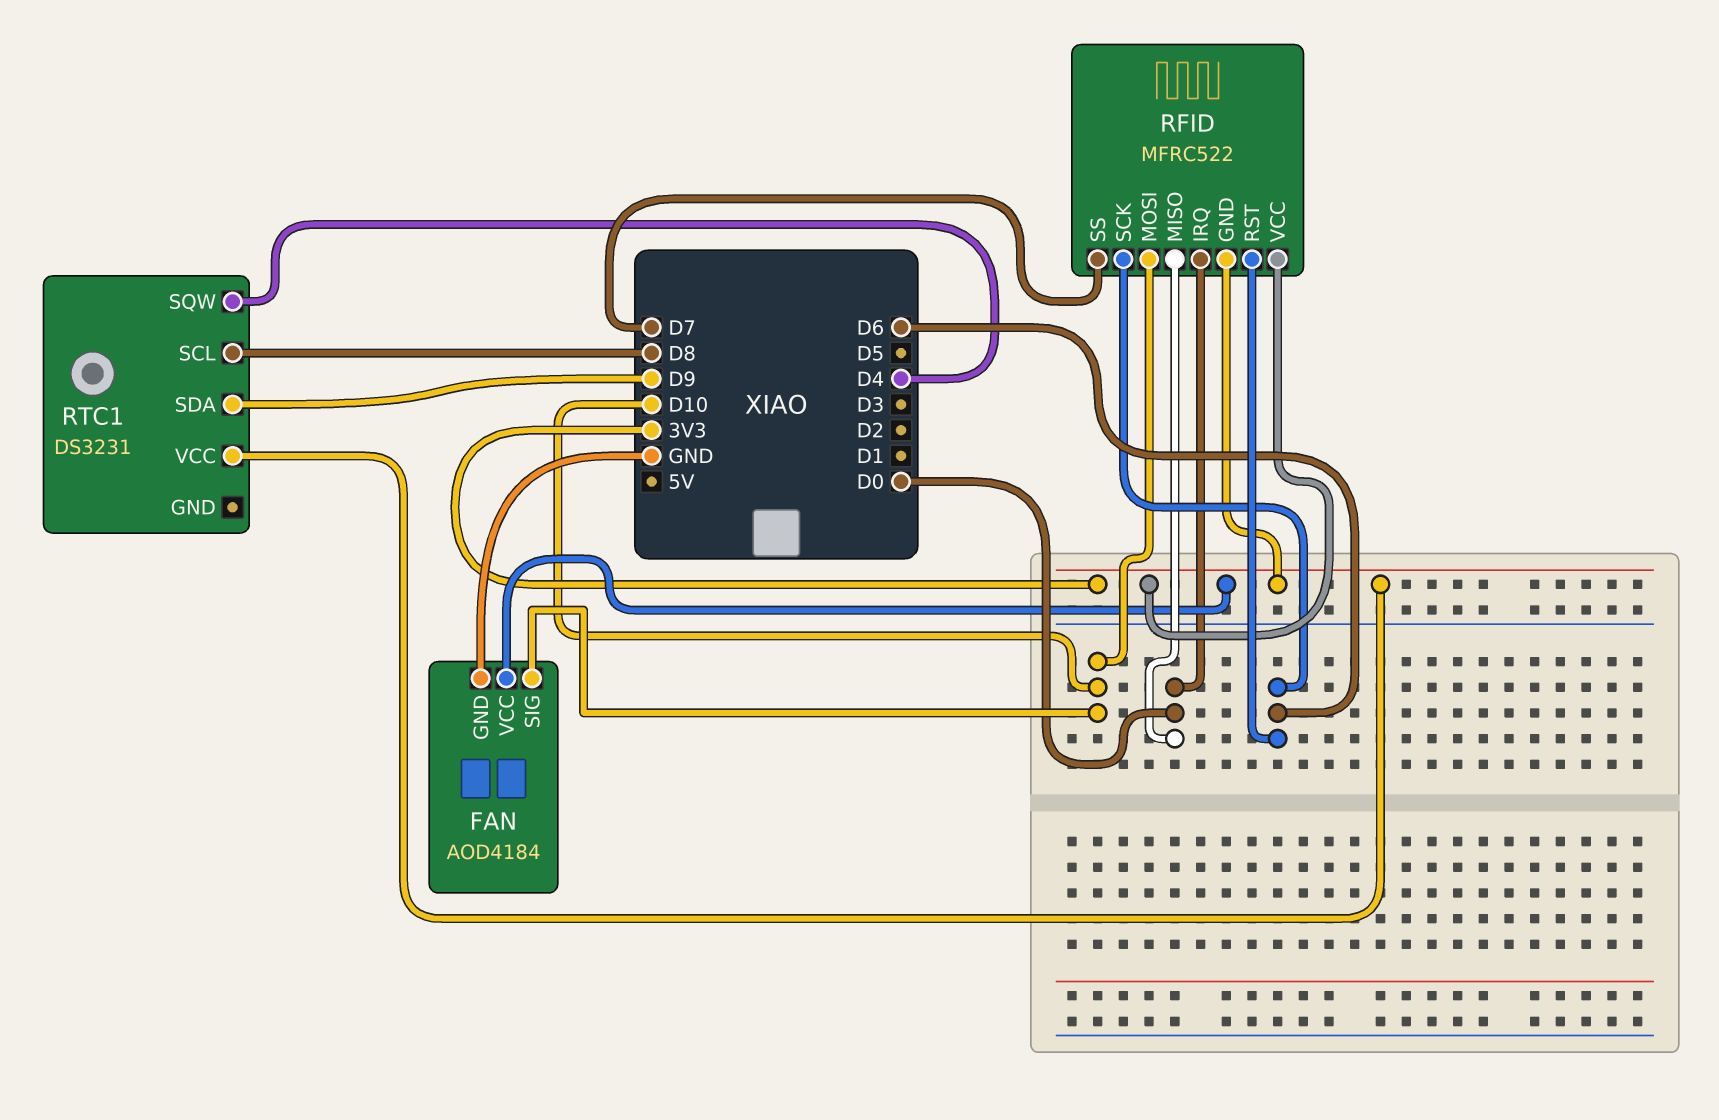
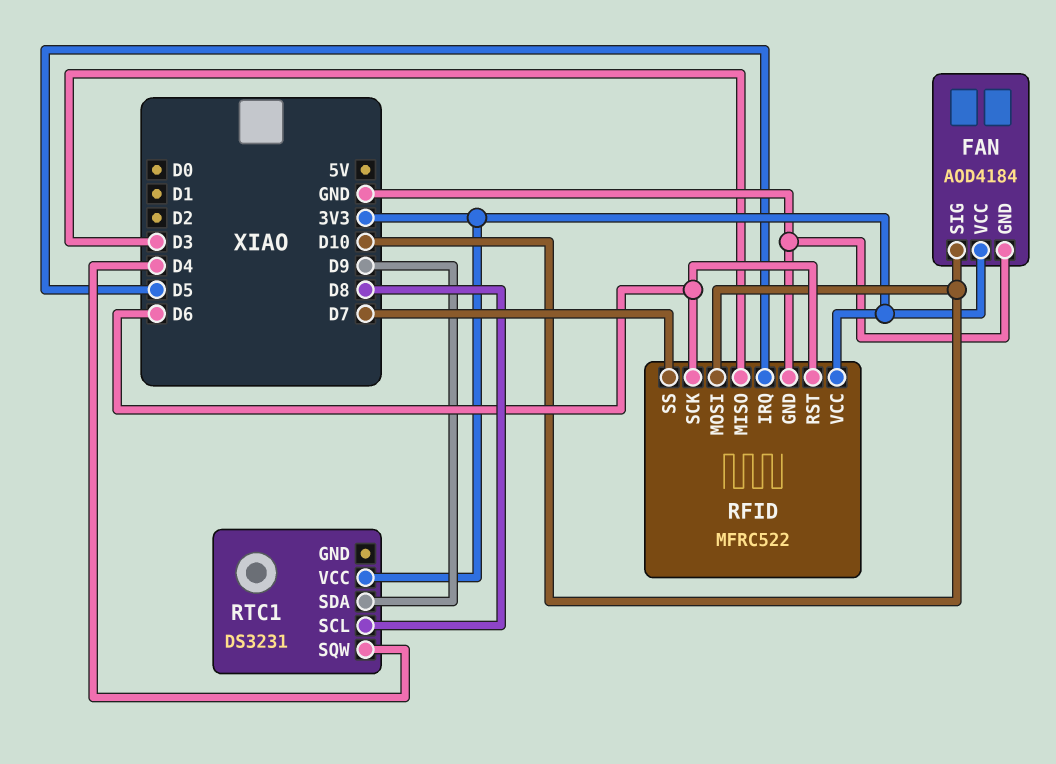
RFID pin GND: 3V3 -> GND
RFID pin IRQ: D0 -> D5
RFID pin MISO: D0 -> D3

